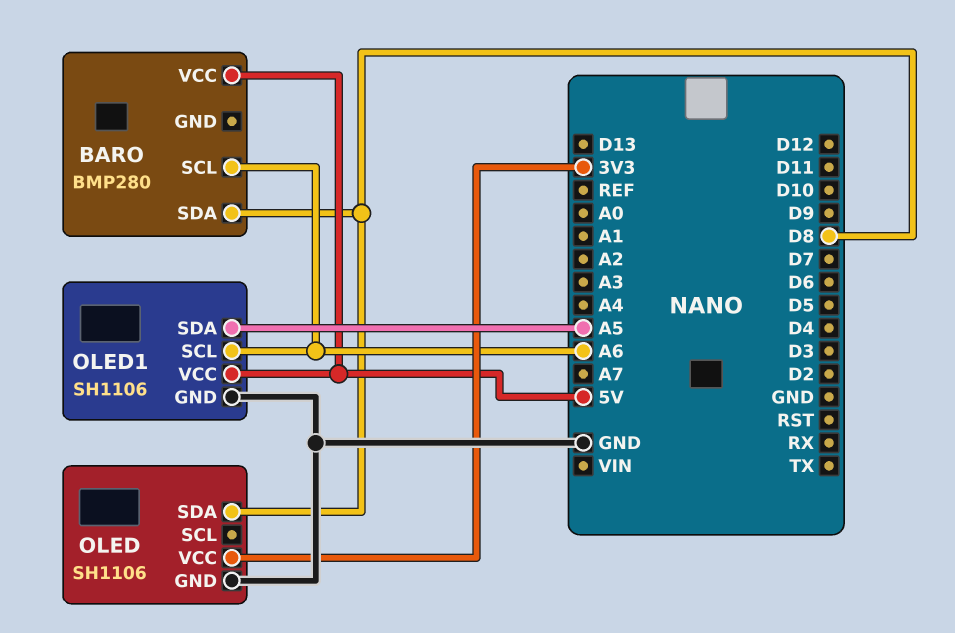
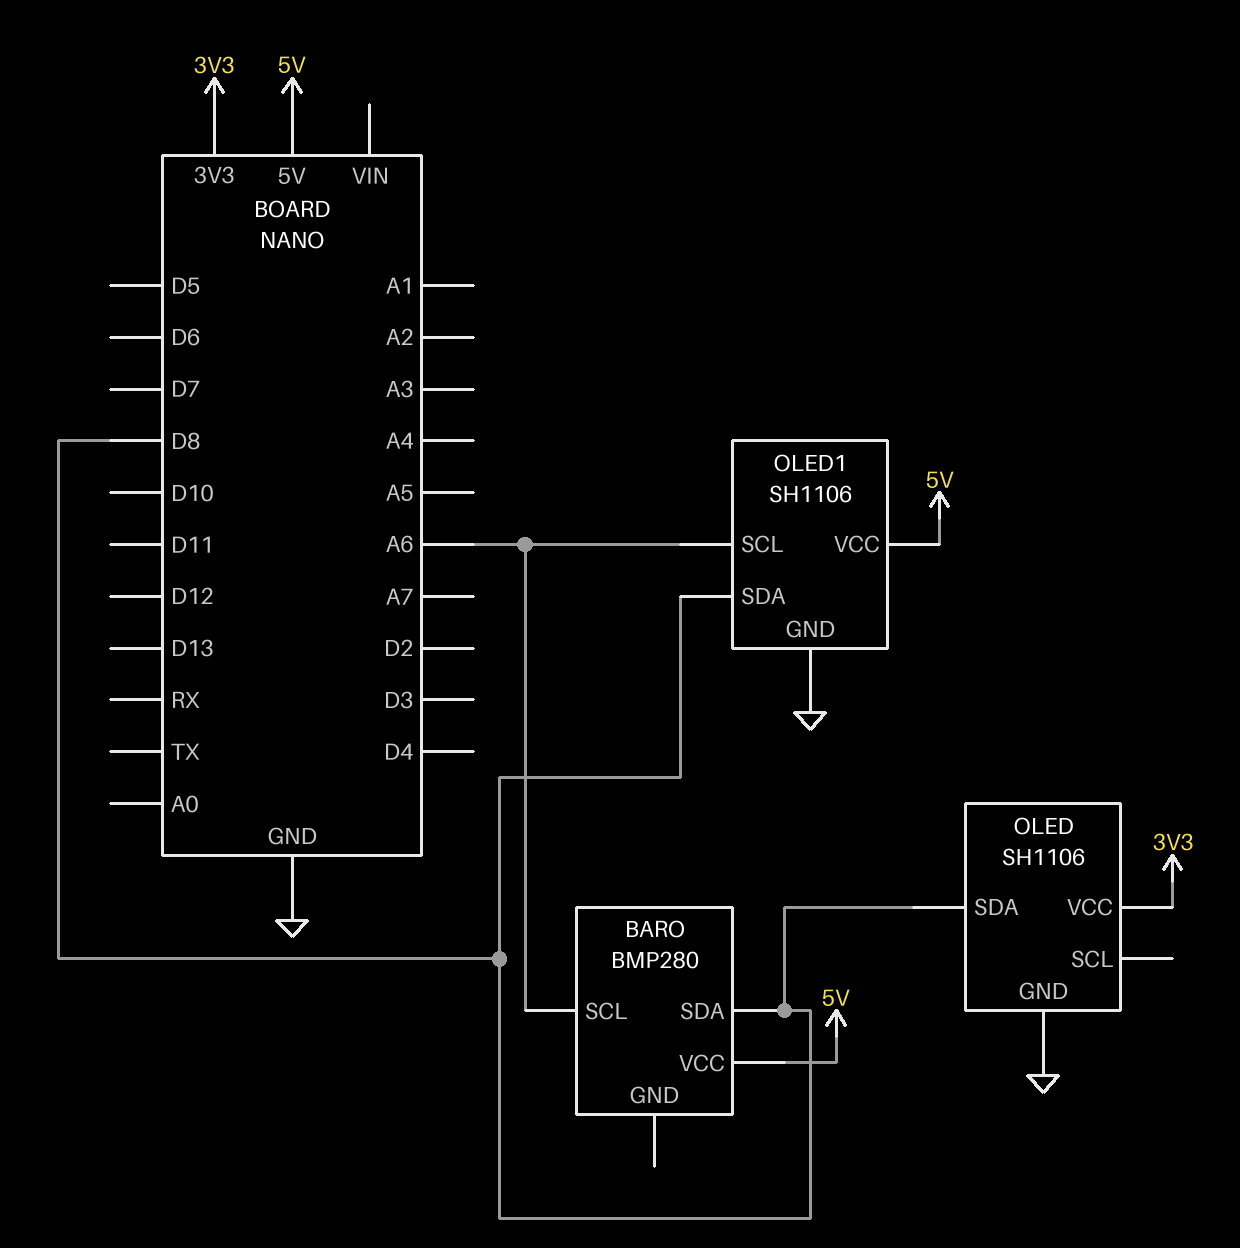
OLED1 pin SDA: A5 -> D8

